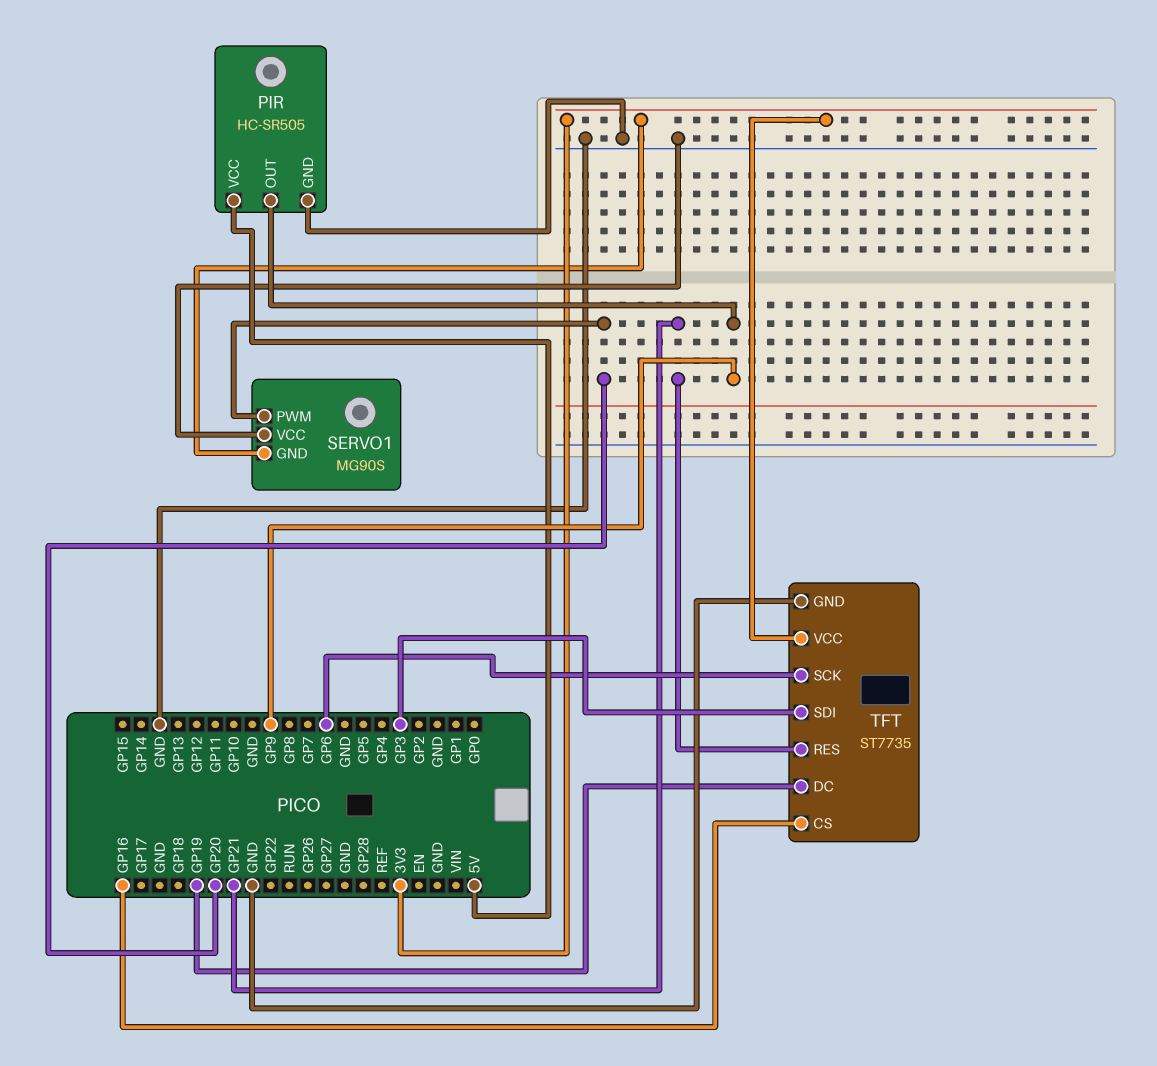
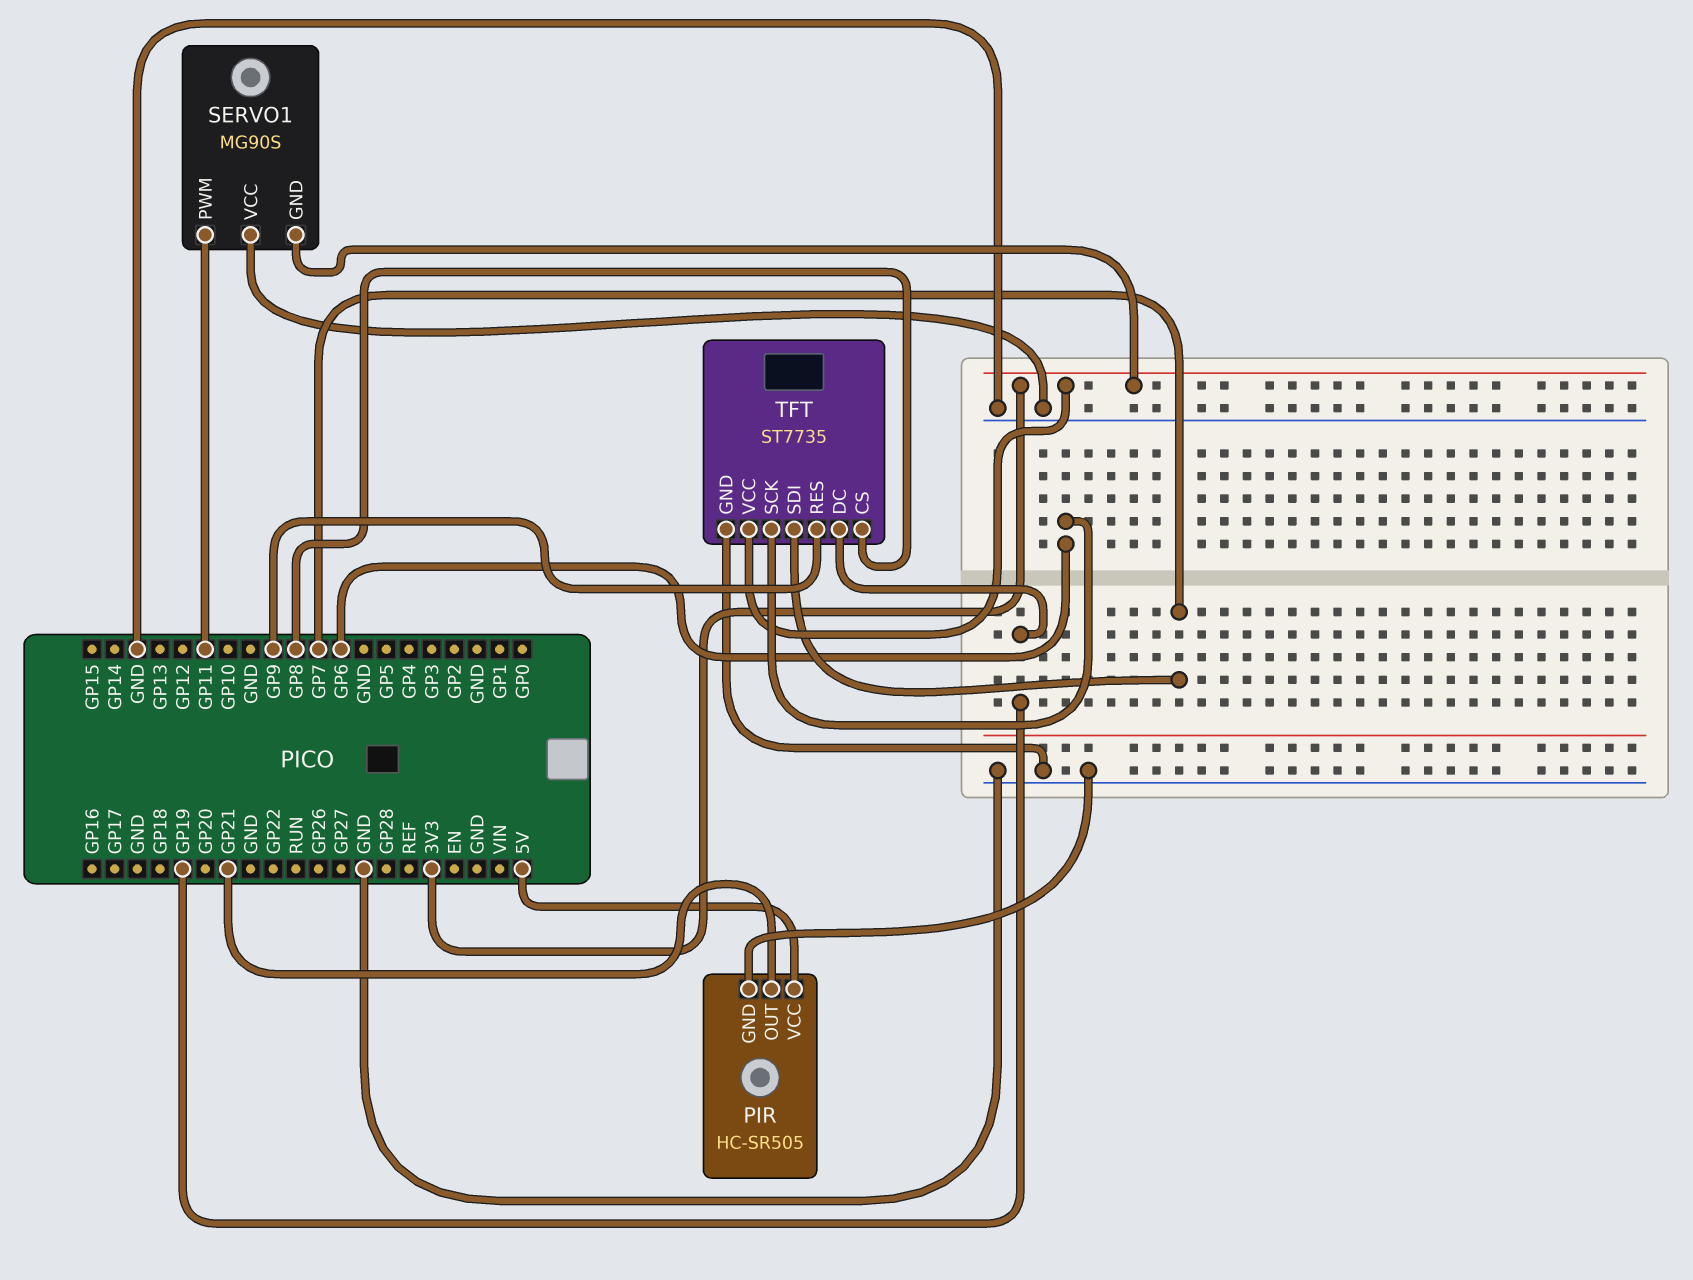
PIR pin OUT: GP9 -> GP21
SERVO1 pin PWM: GP20 -> GP11
TFT pin CS: GP16 -> GP8
TFT pin RES: GP21 -> GP9
TFT pin SDI: GP3 -> GP7

